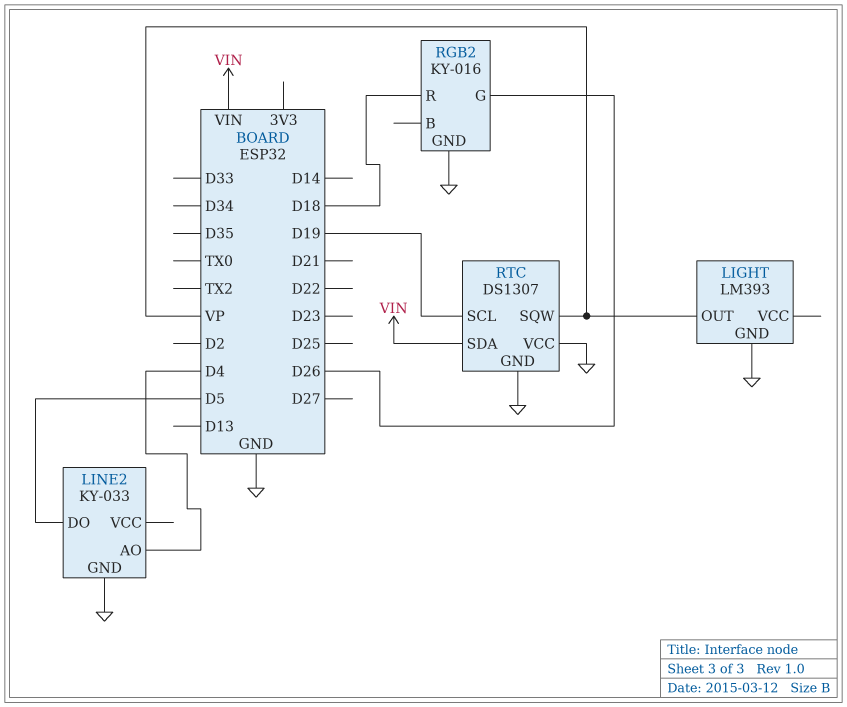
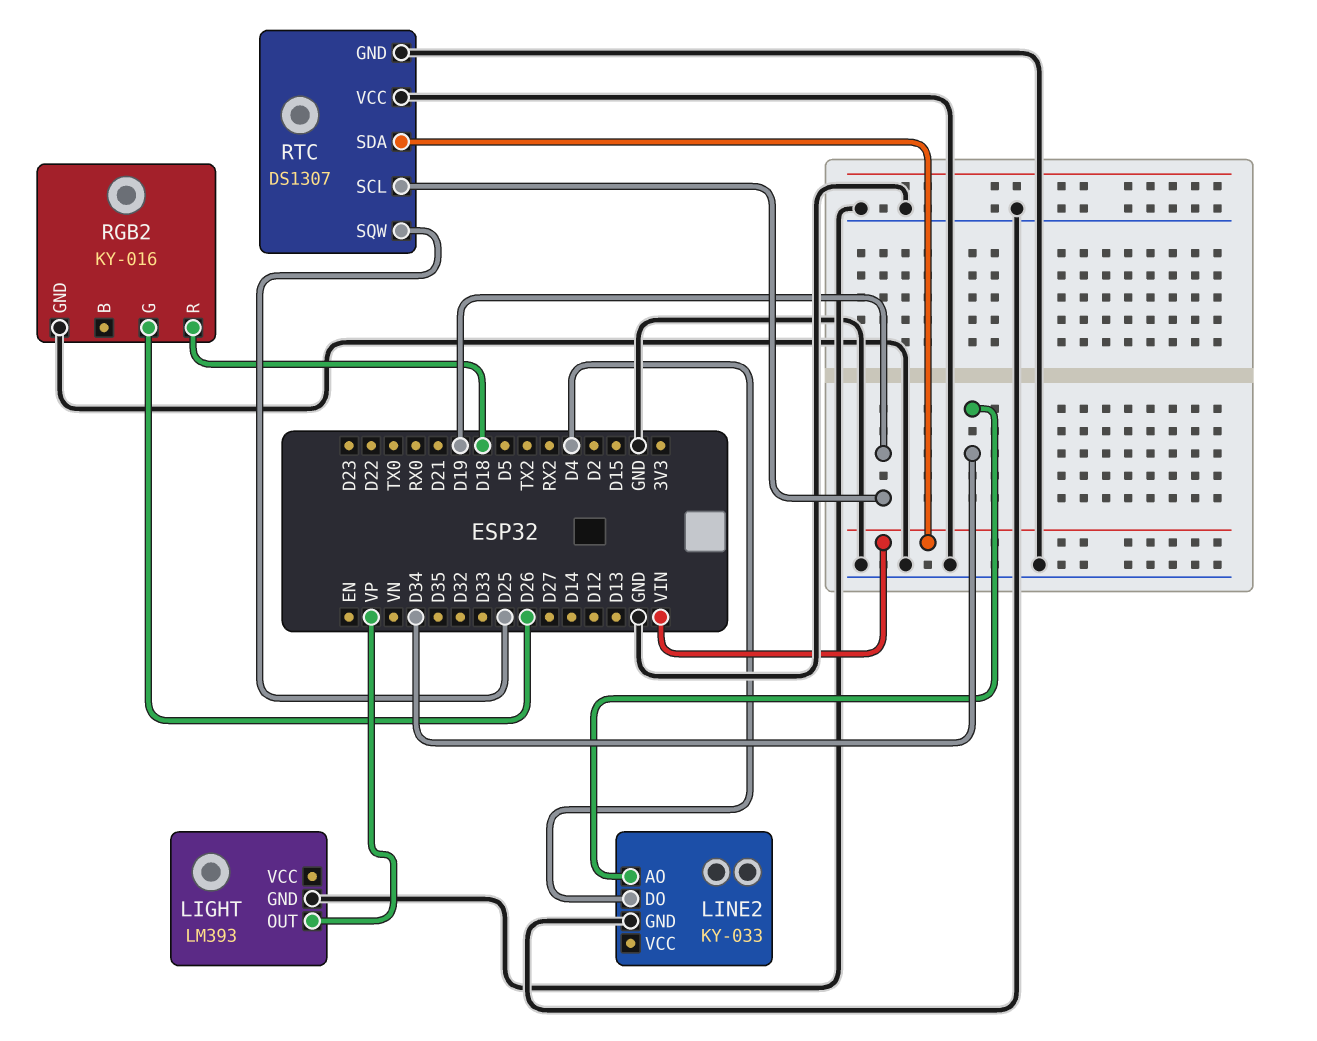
LINE2 pin AO: D4 -> D34
LINE2 pin DO: D5 -> D4
RTC pin SQW: VP -> D25

